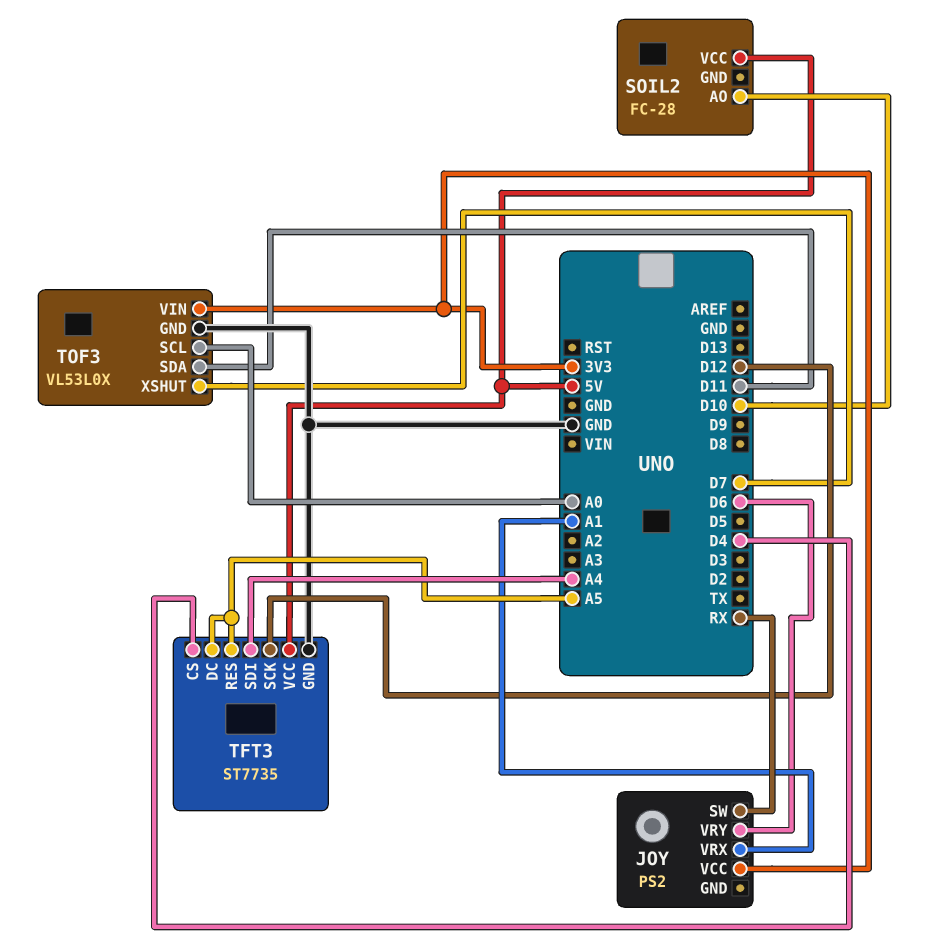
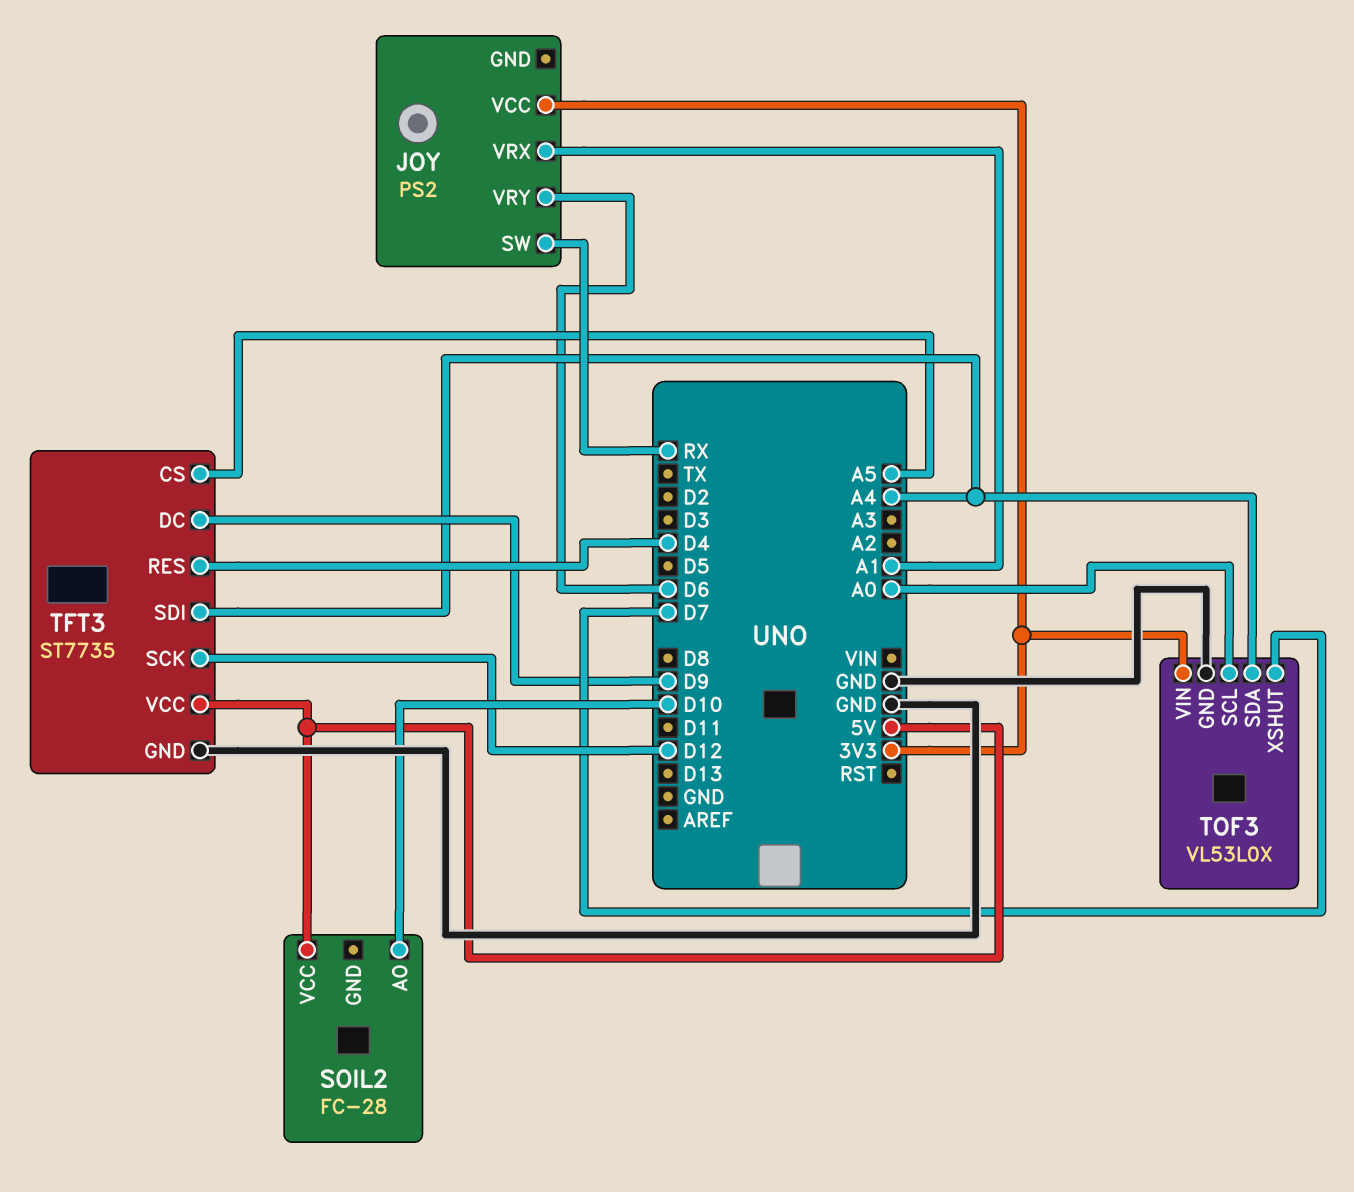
TFT3 pin CS: D4 -> A5
TFT3 pin DC: A5 -> D9
TFT3 pin RES: A5 -> D4
TOF3 pin SDA: D11 -> A4

